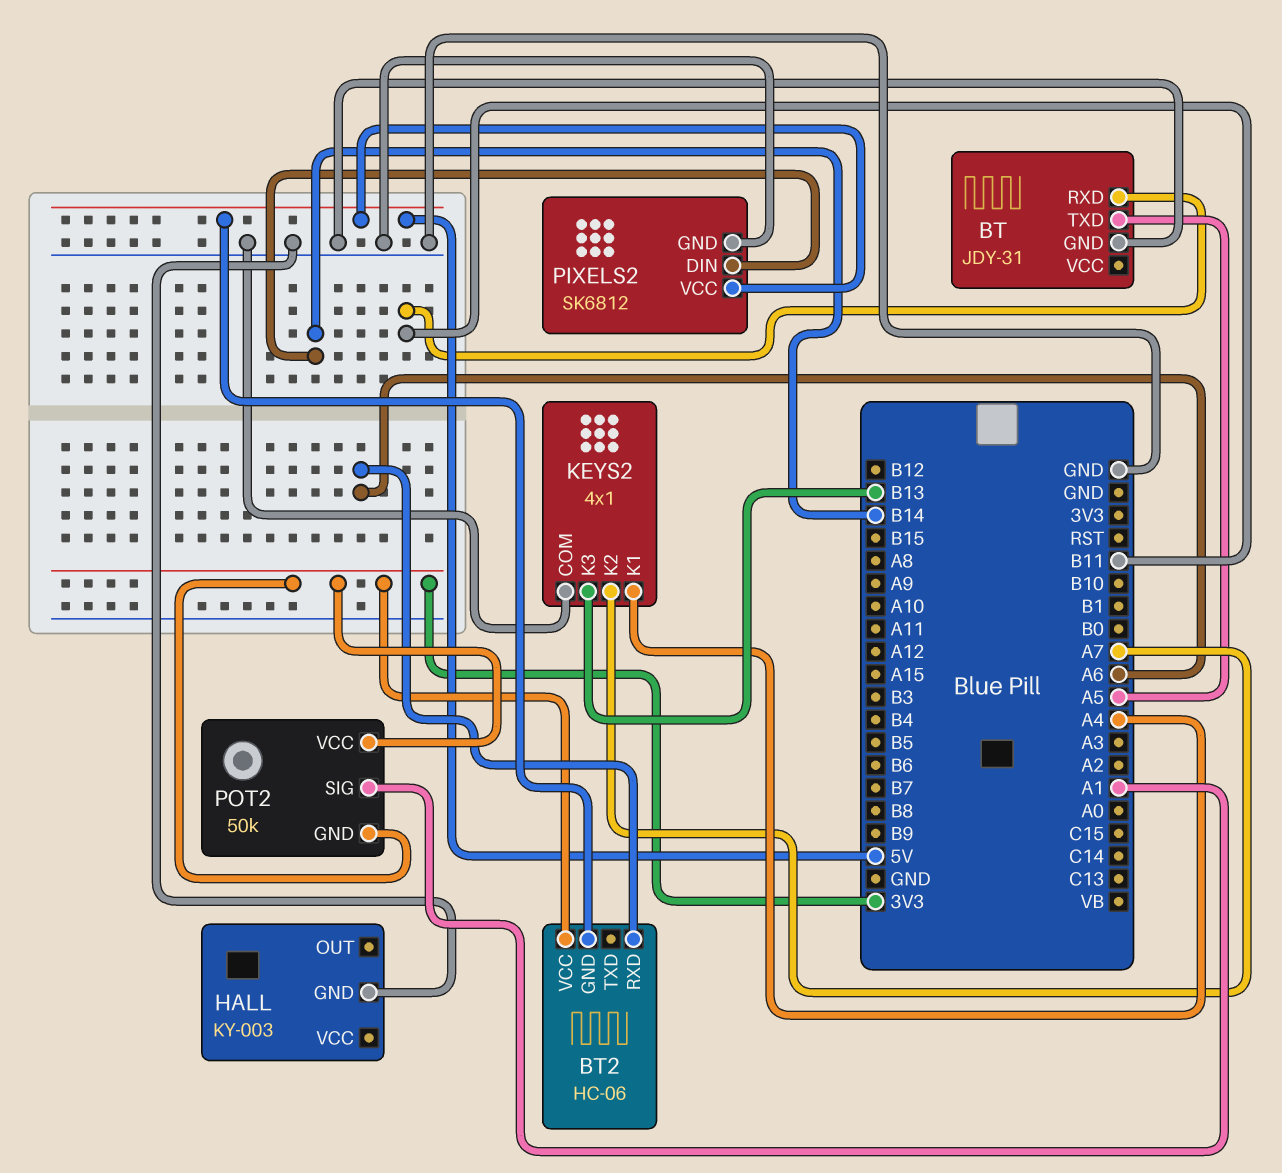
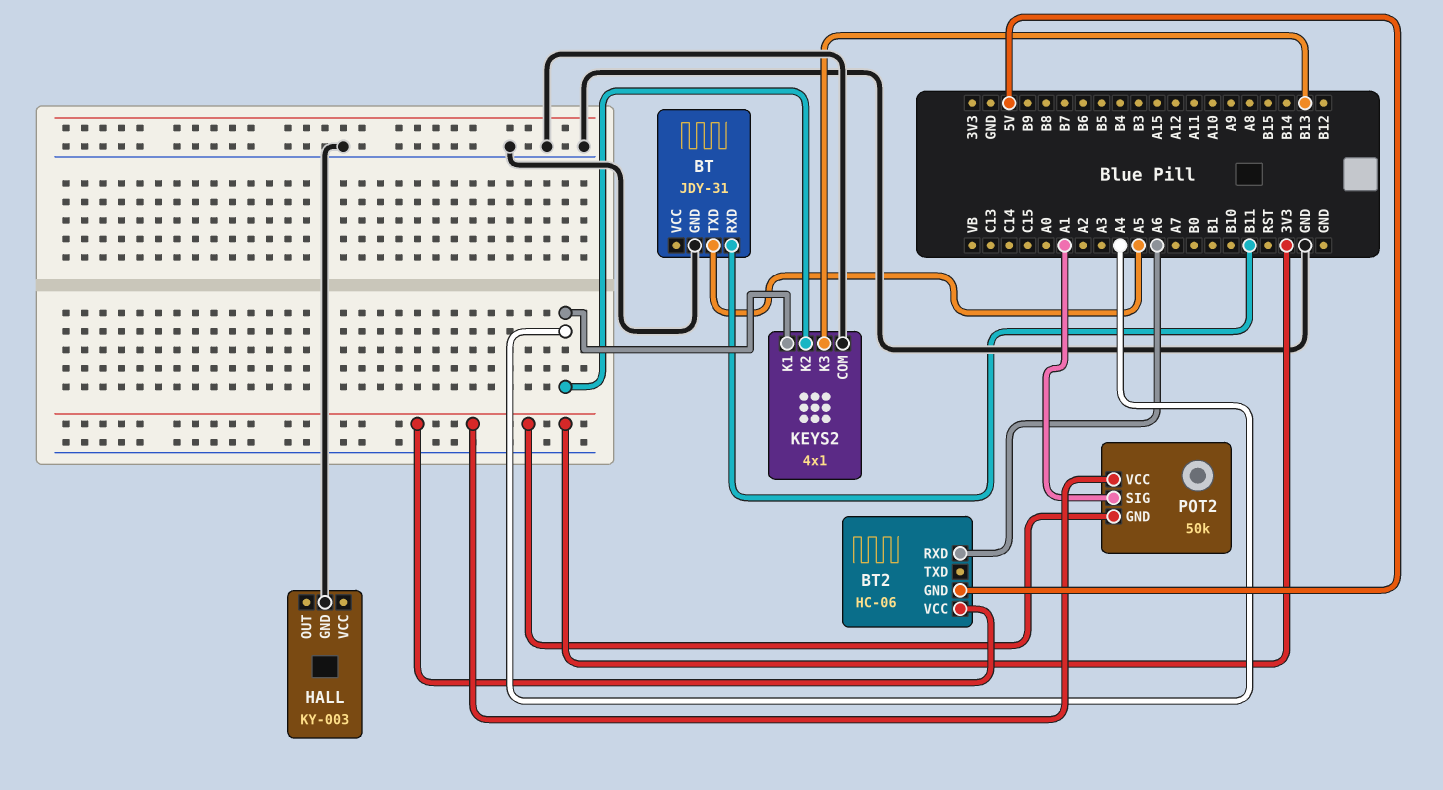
KEYS2 pin K2: A7 -> A4
PIXELS2: SK6812 -> none
PIXELS2 pin DIN: B14 -> none
PIXELS2 pin GND: GND -> none
PIXELS2 pin VCC: 5V -> none

